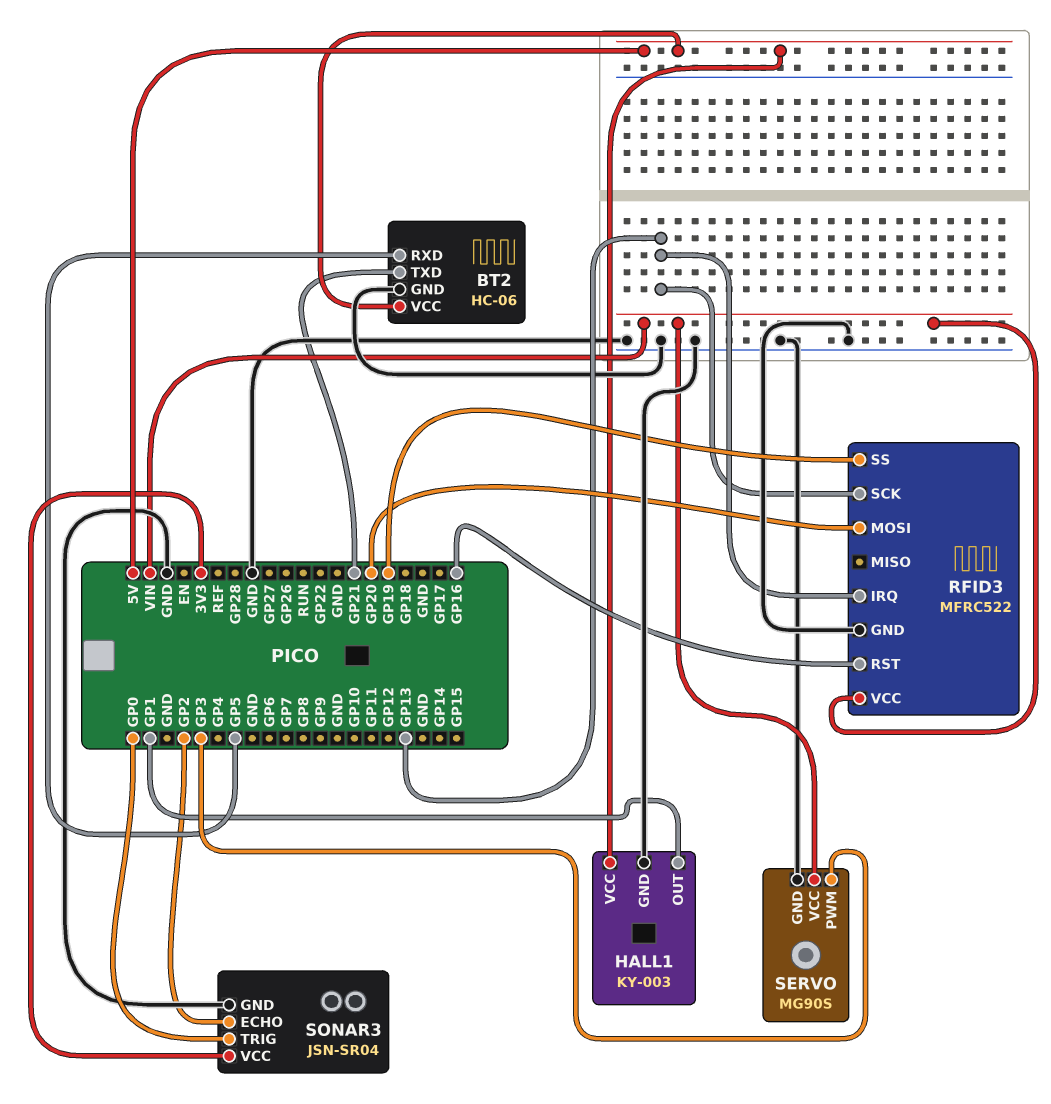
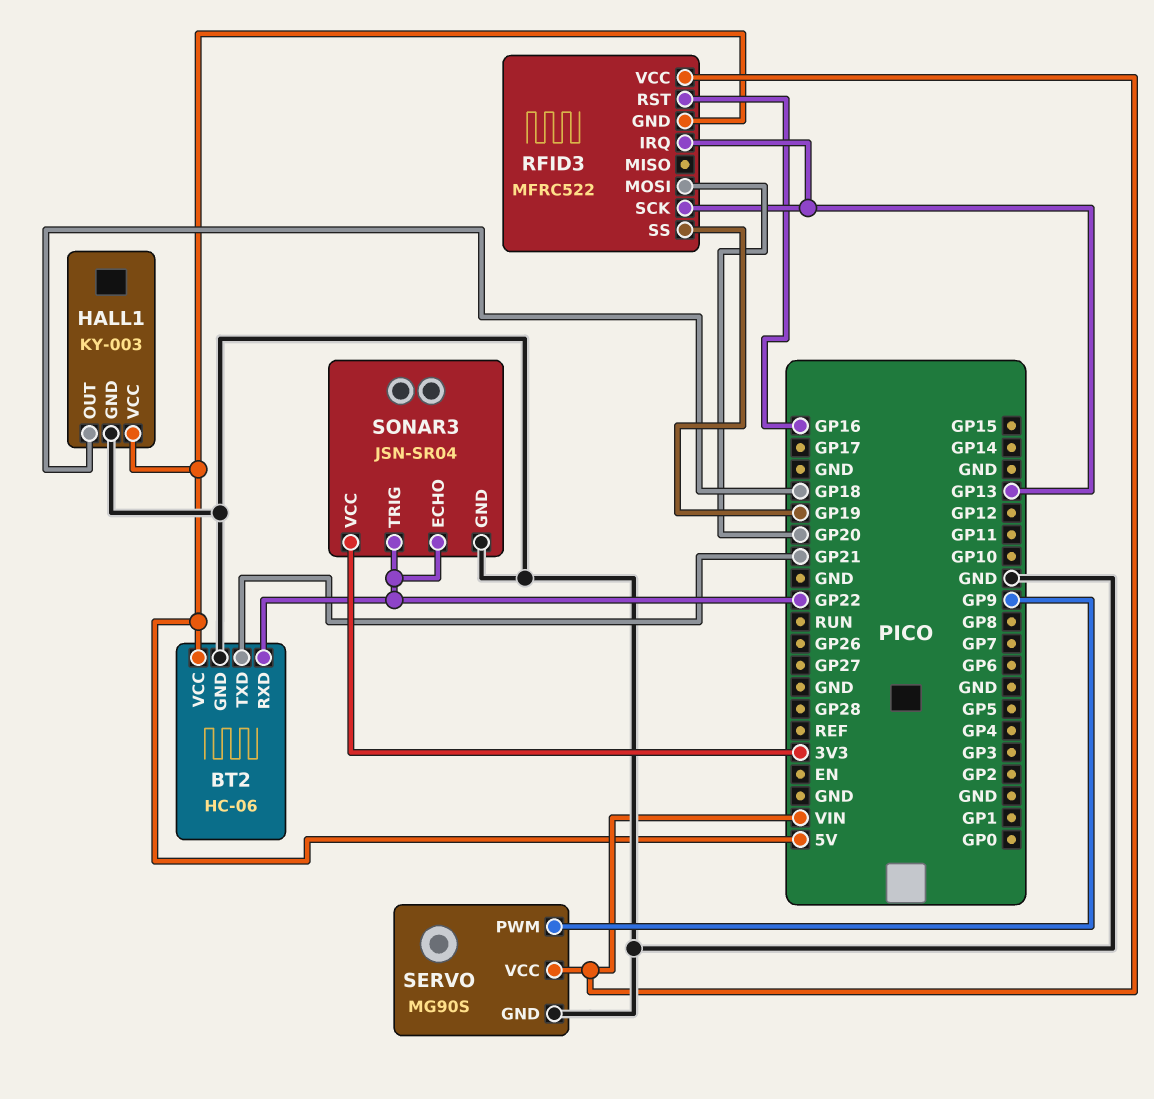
BT2 pin RXD: GP5 -> GP22
HALL1 pin OUT: GP1 -> GP18
RFID3 pin GND: GND -> 5V
SERVO pin PWM: GP3 -> GP9
SONAR3 pin ECHO: GP2 -> GP22
SONAR3 pin TRIG: GP0 -> GP22

